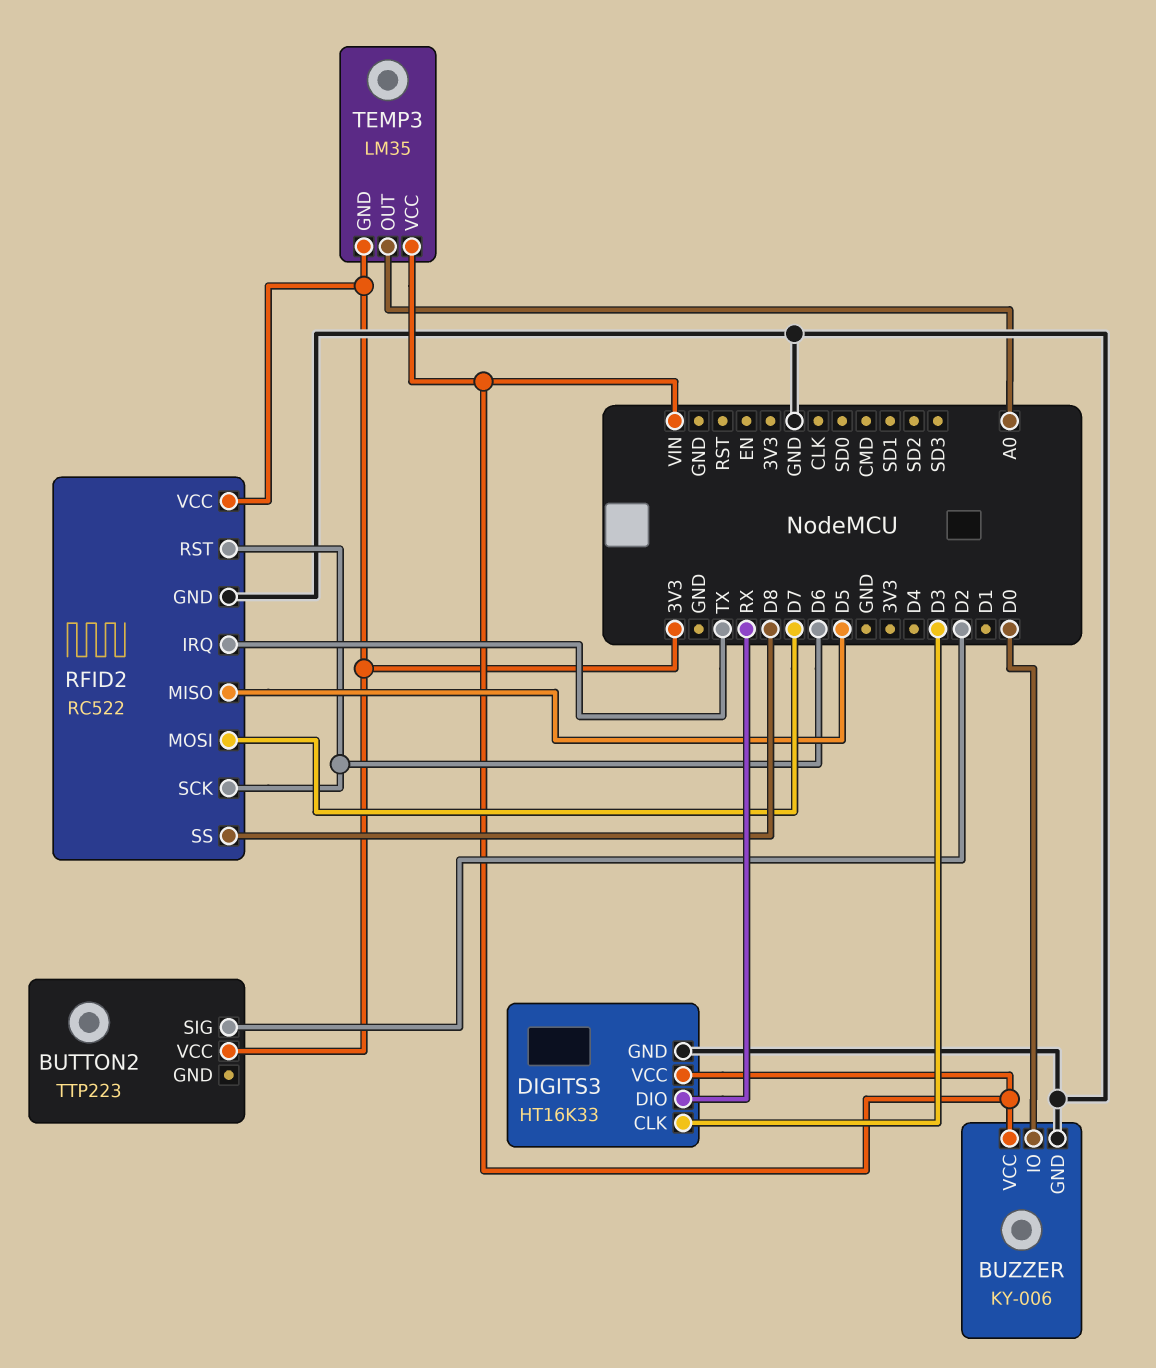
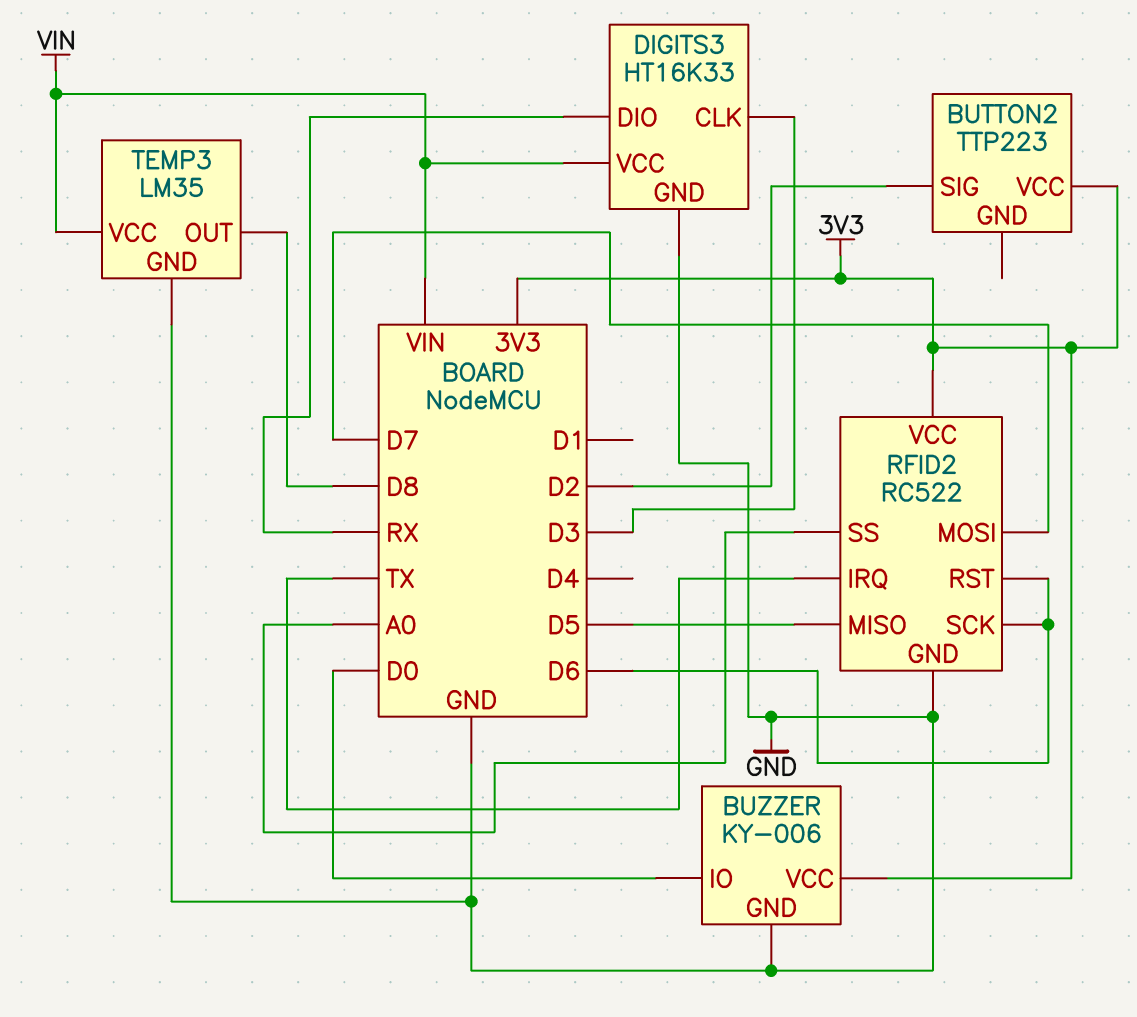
BUZZER pin VCC: VIN -> 3V3
RFID2 pin SS: D8 -> A0
TEMP3 pin GND: 3V3 -> GND
TEMP3 pin OUT: A0 -> D8

